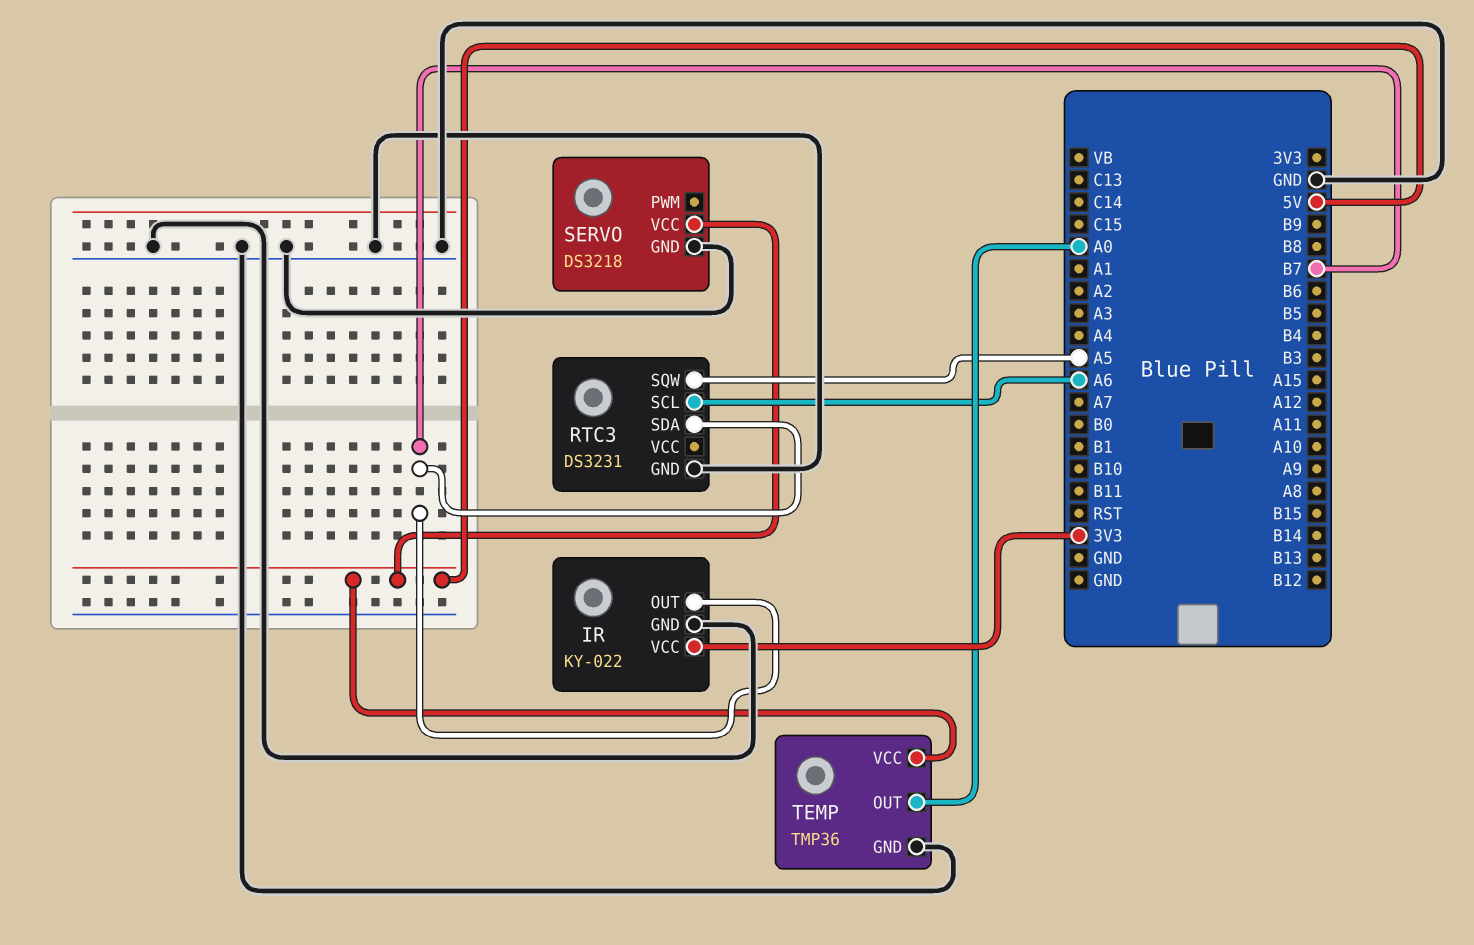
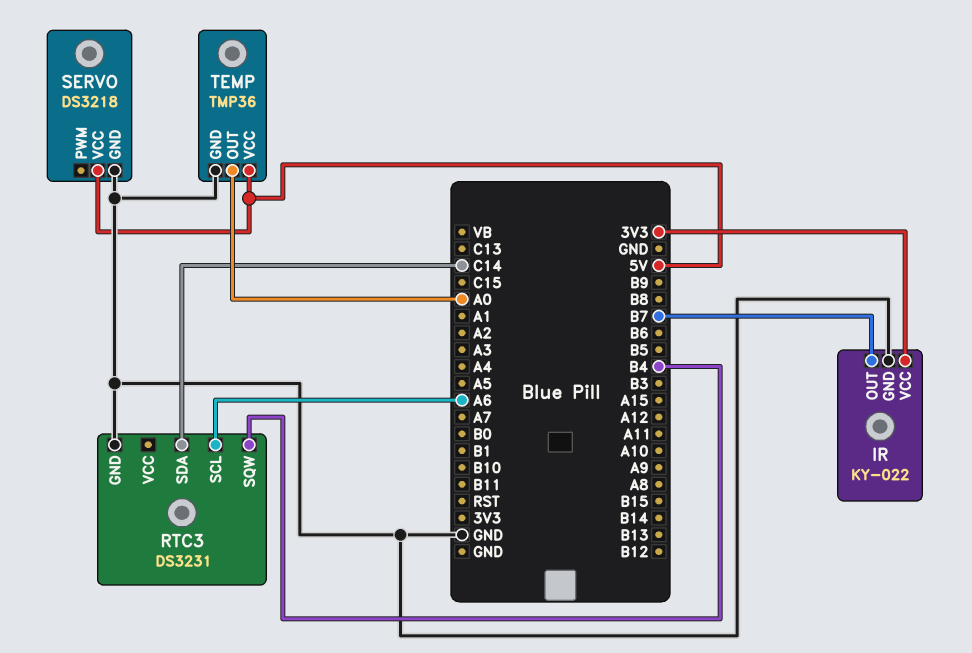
RTC3 pin SDA: B7 -> C14
RTC3 pin SQW: A5 -> B4

